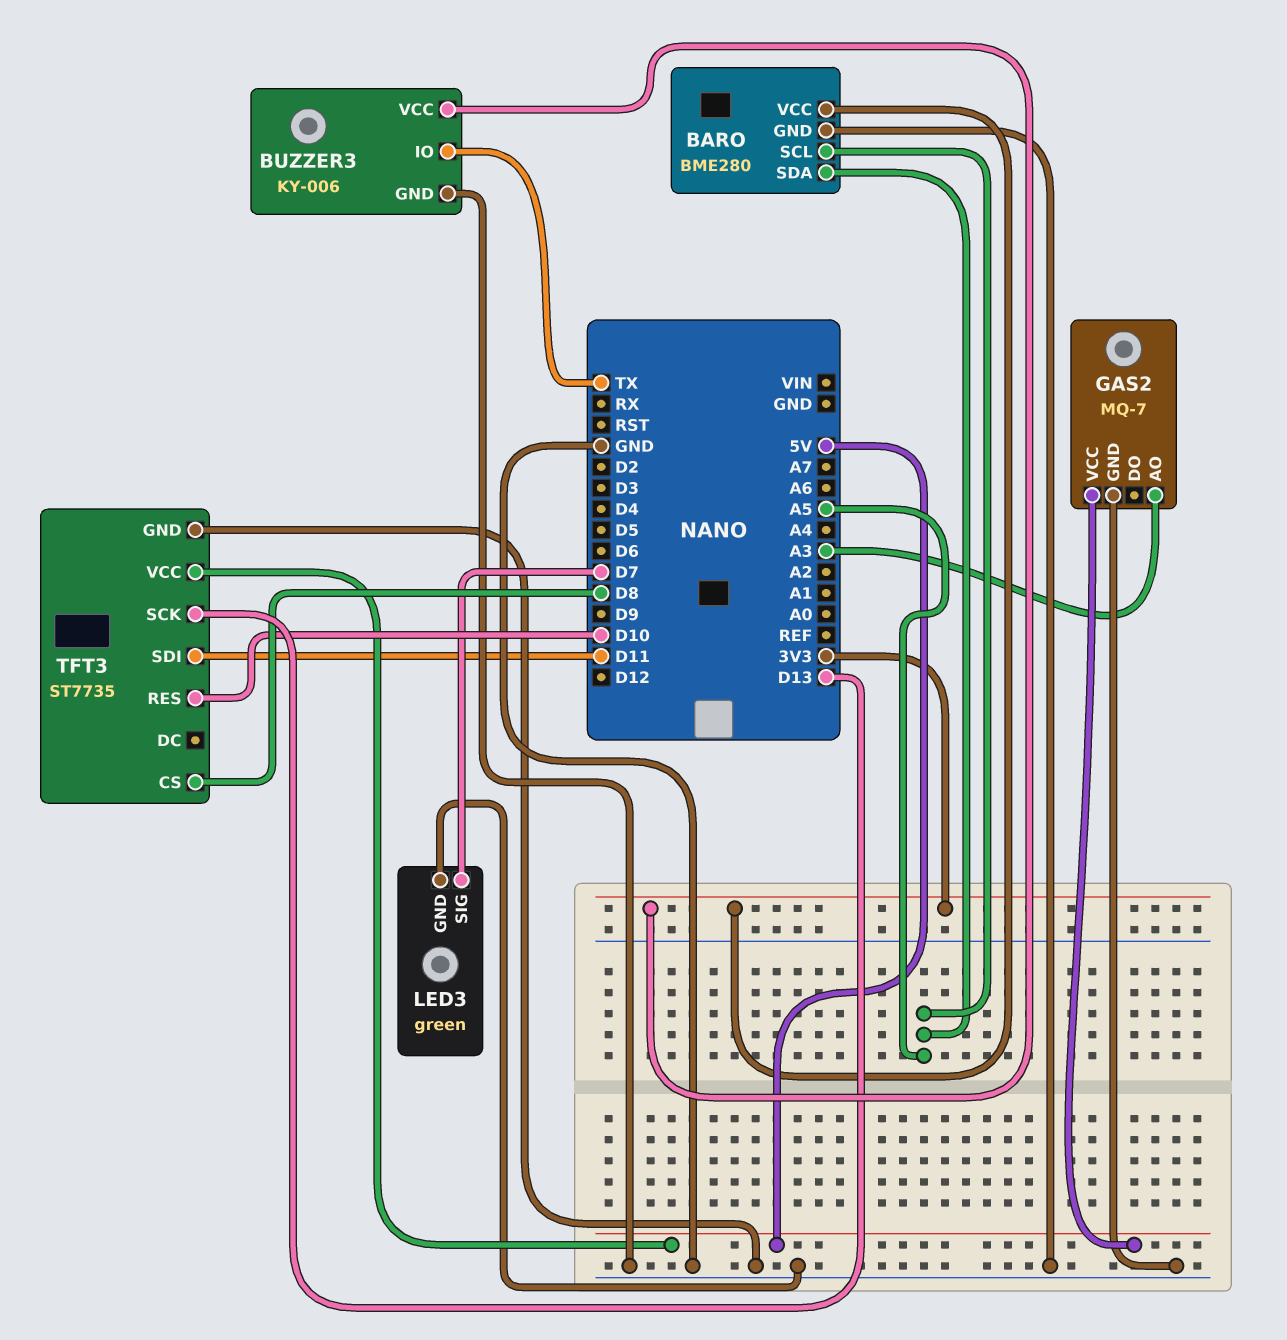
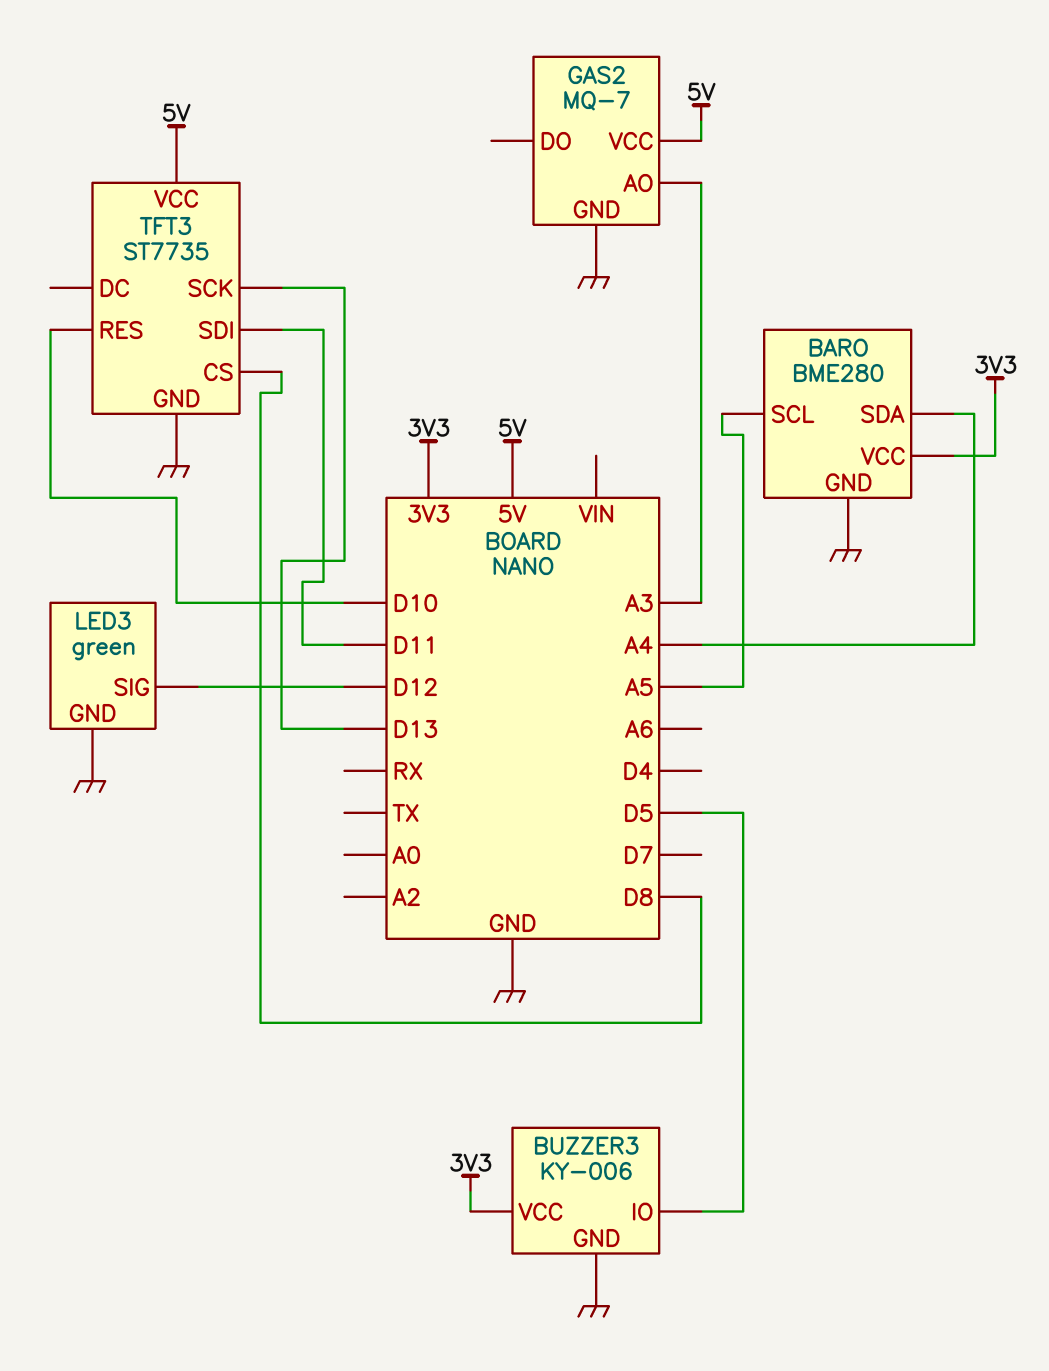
BARO pin SDA: A5 -> A4
BUZZER3 pin IO: TX -> D5
LED3 pin SIG: D7 -> D12

